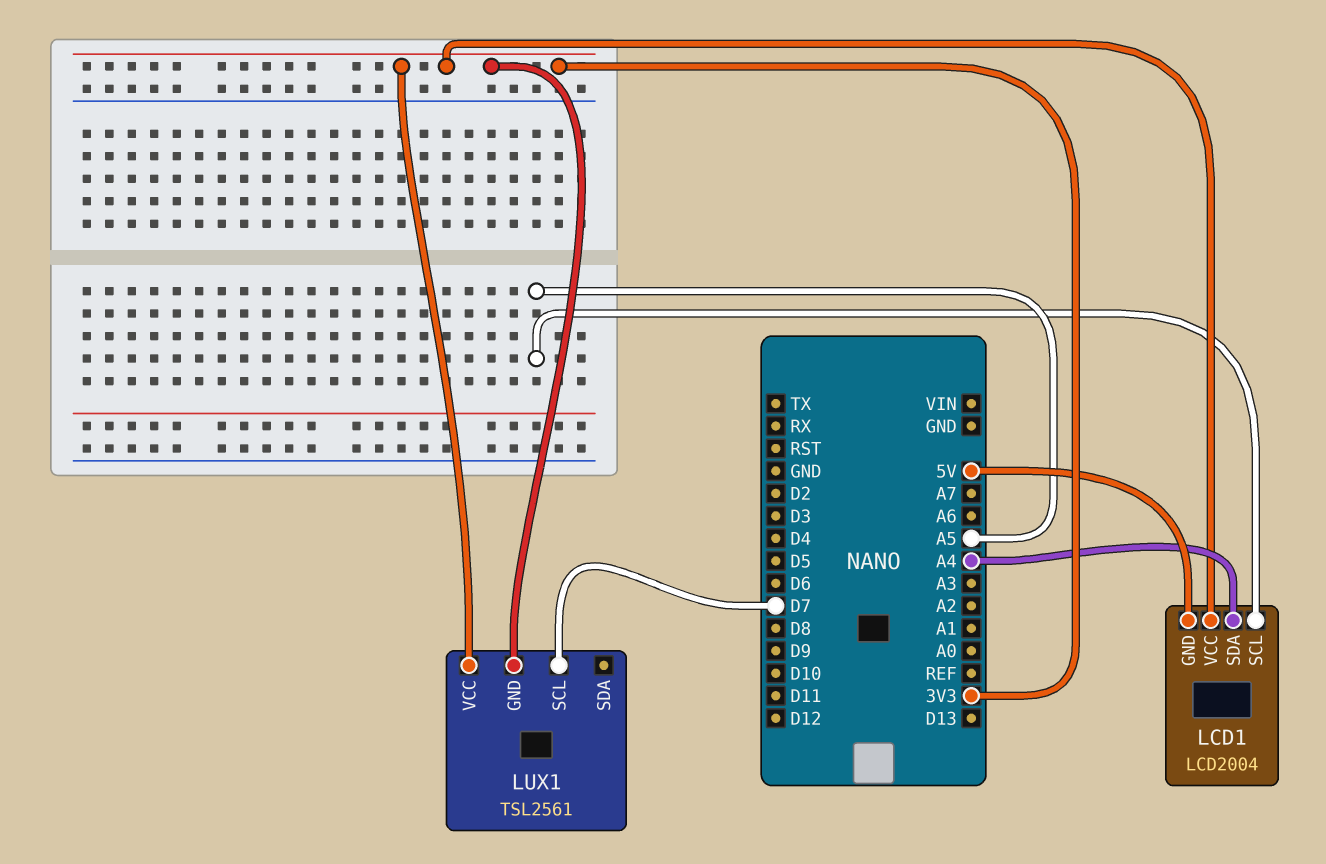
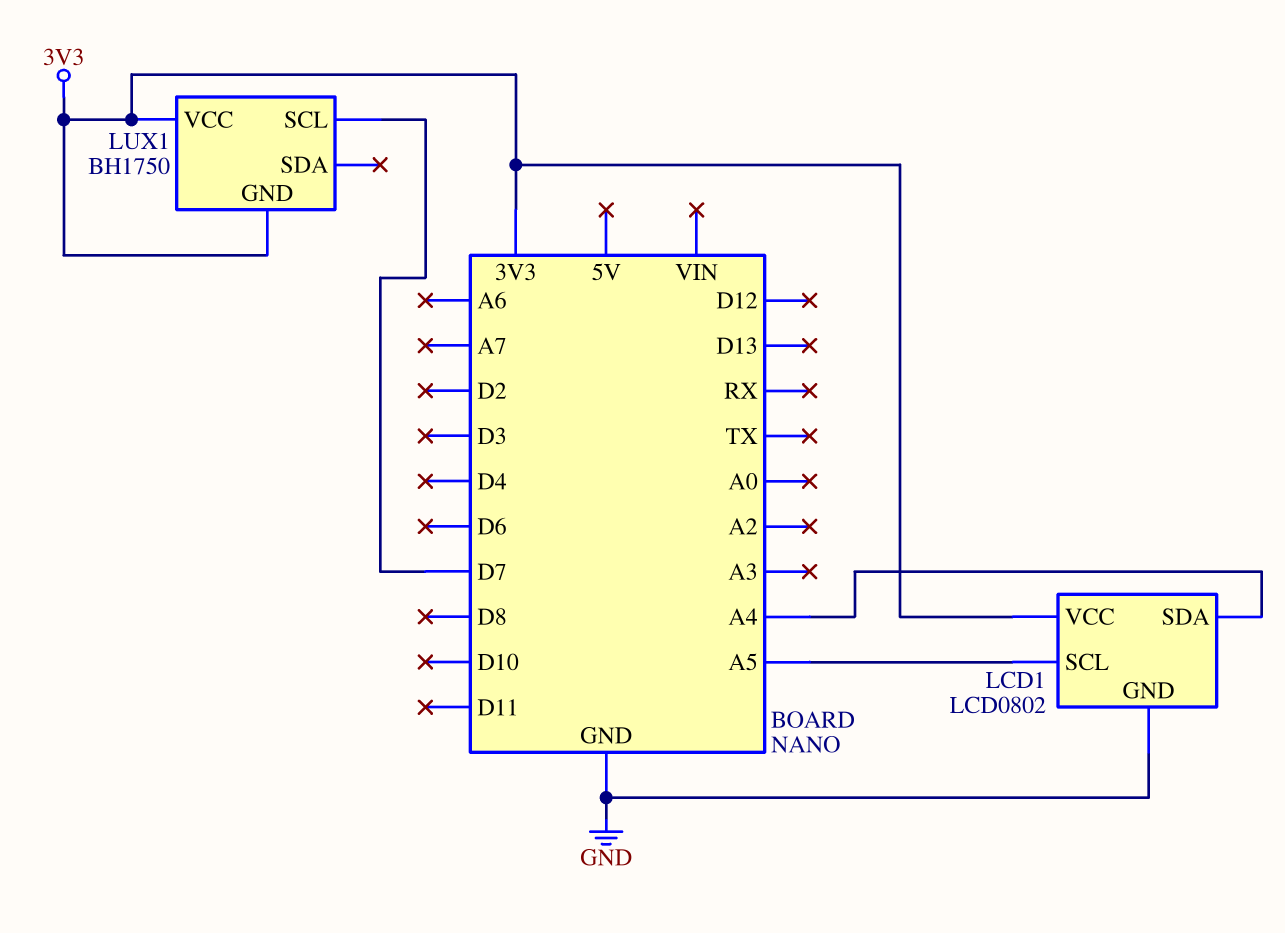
LCD1: LCD2004 -> LCD0802
LCD1 pin GND: 5V -> GND
LUX1: TSL2561 -> BH1750

